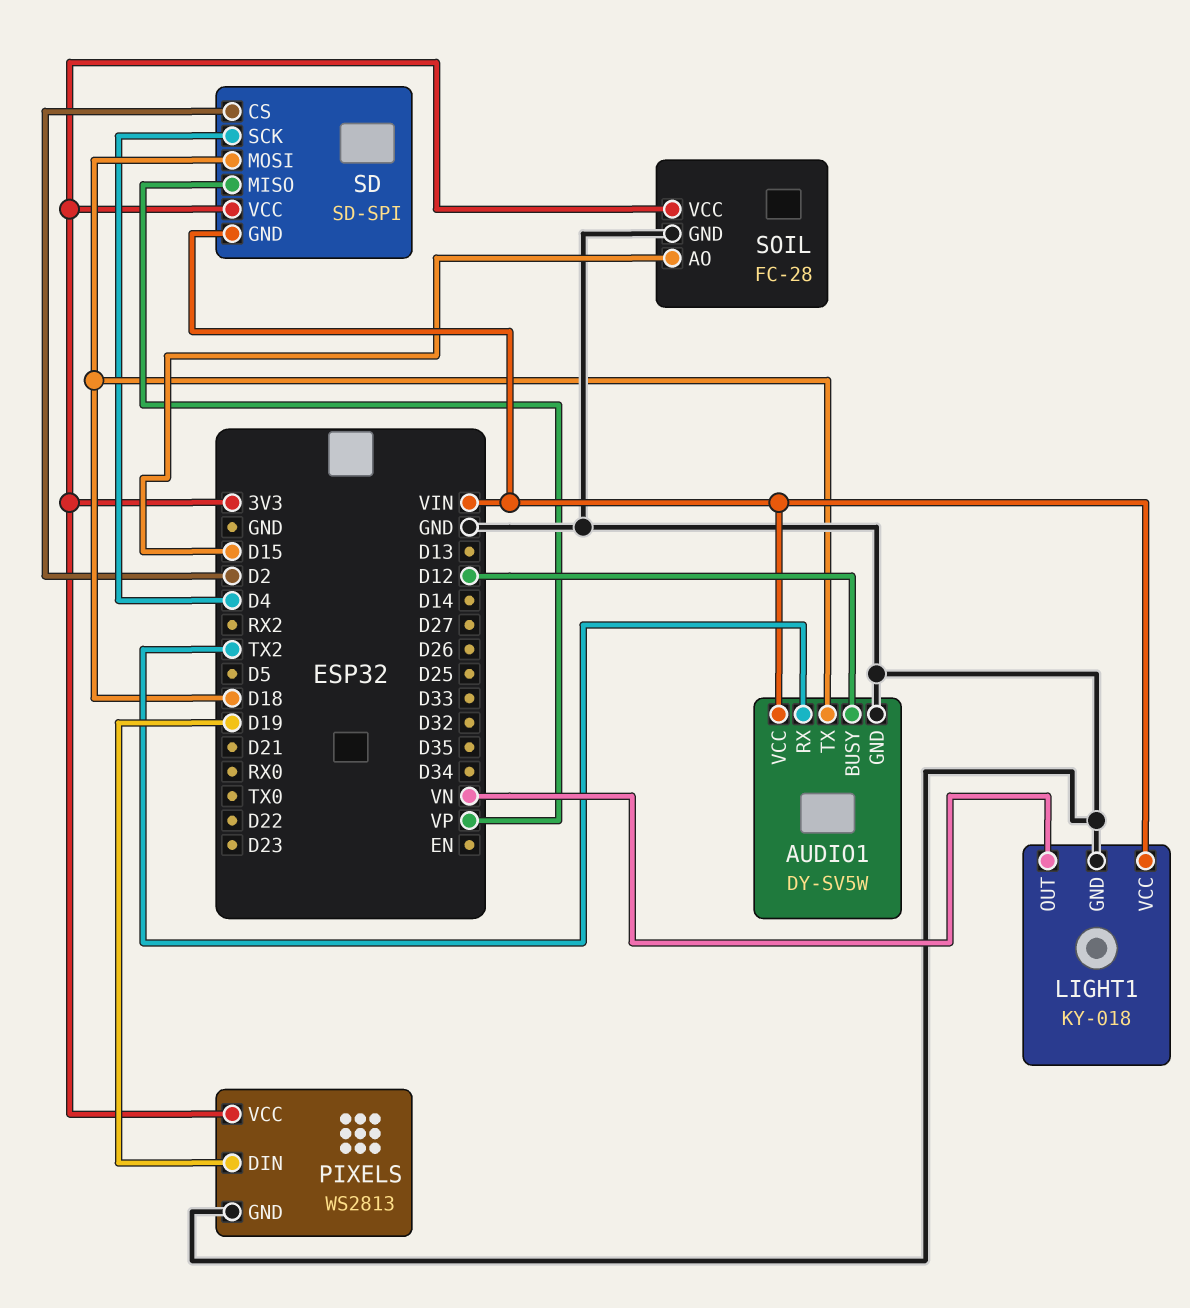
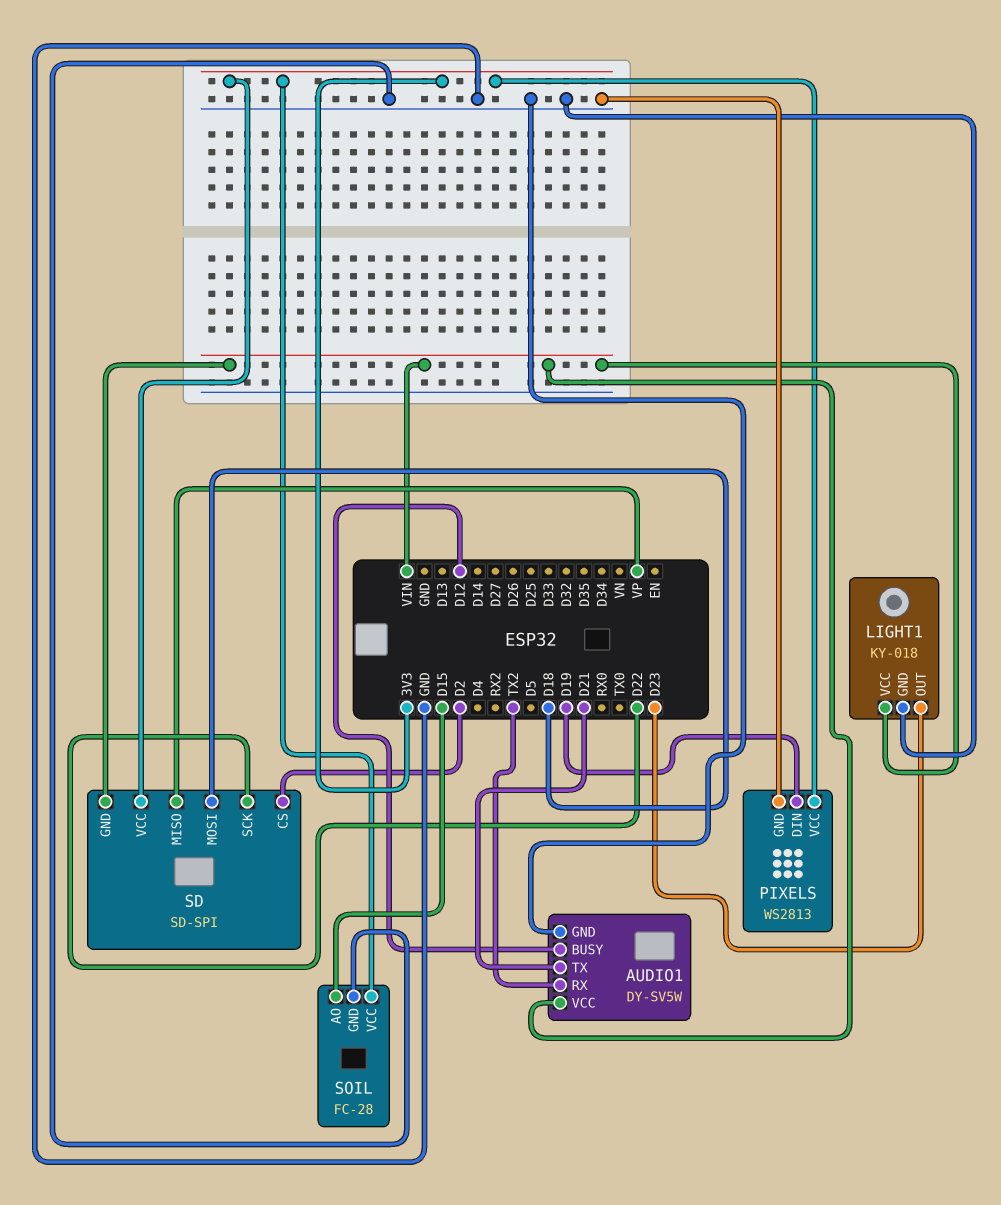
AUDIO1 pin TX: D18 -> D21
LIGHT1 pin OUT: VN -> D23
SD pin SCK: D4 -> D22

